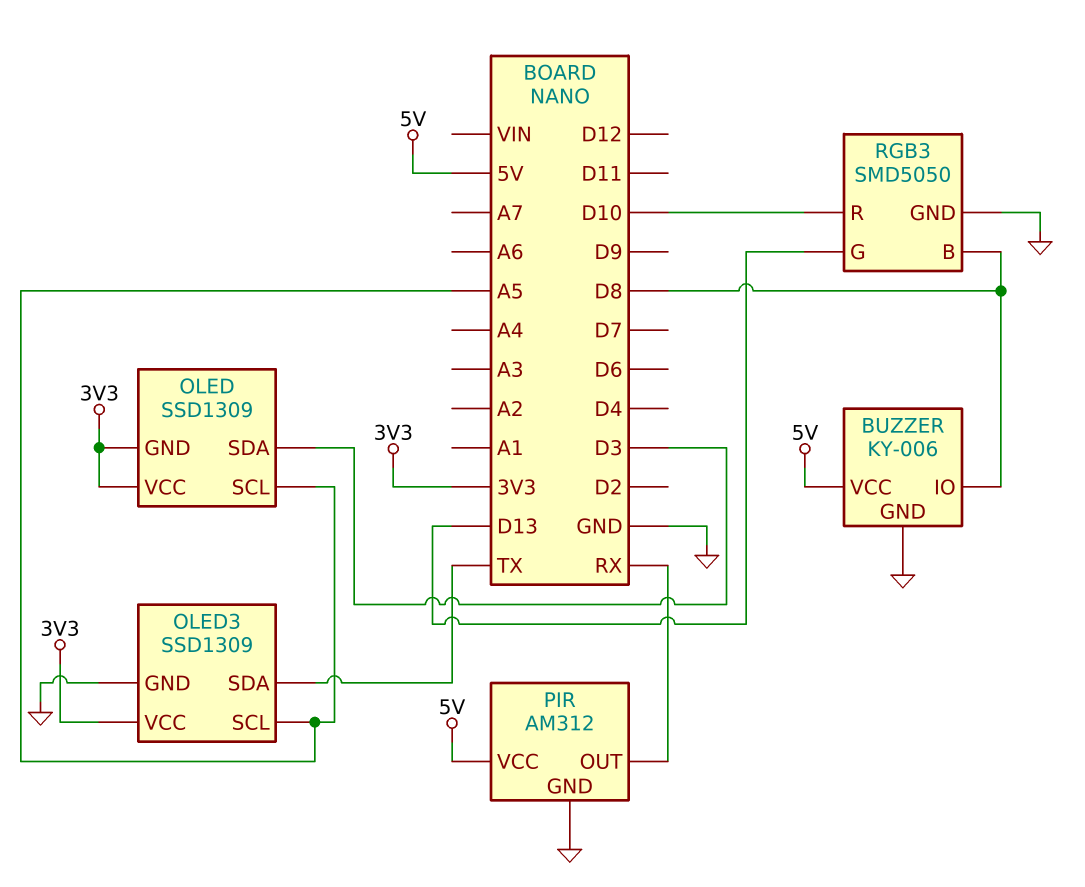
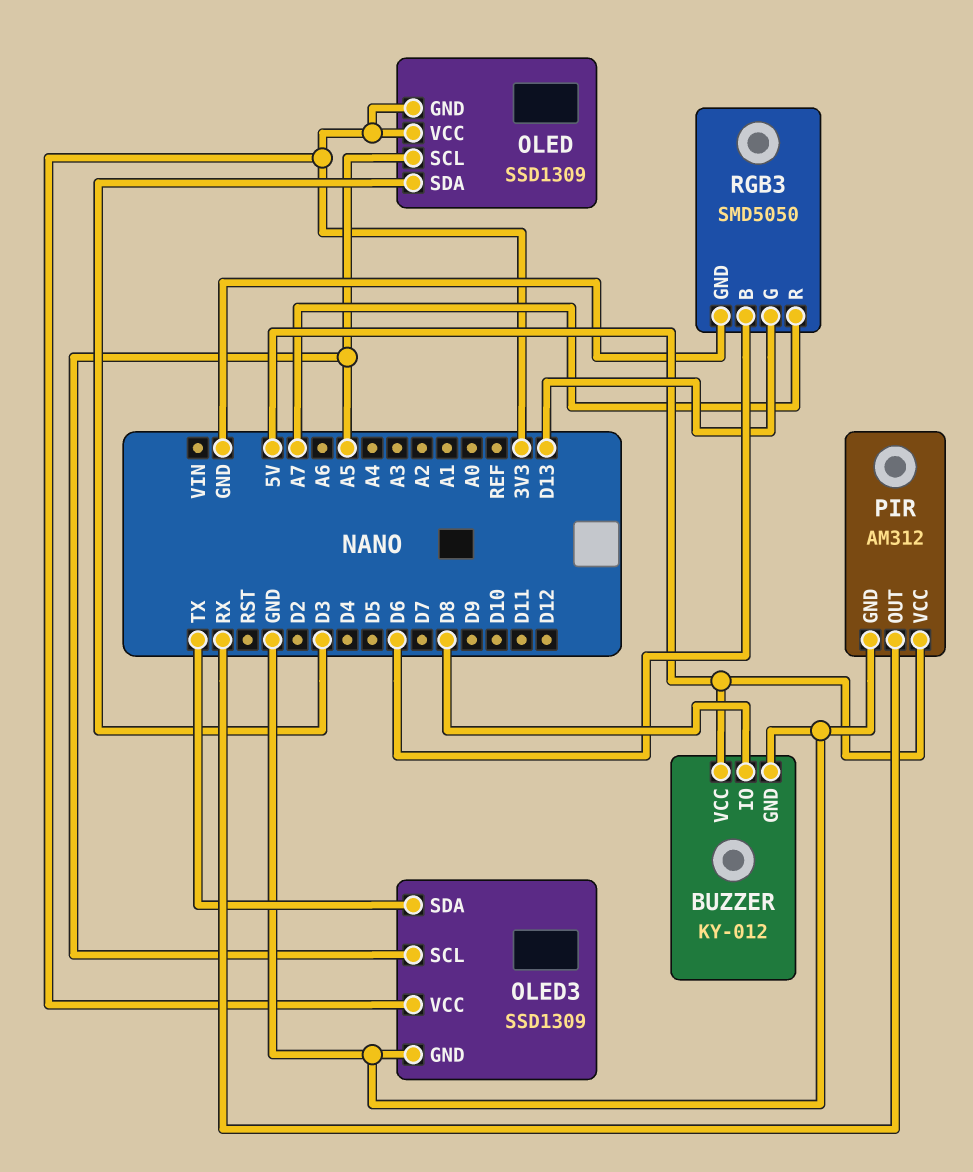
BUZZER: KY-006 -> KY-012
RGB3 pin B: D8 -> D6
RGB3 pin R: D10 -> A7

